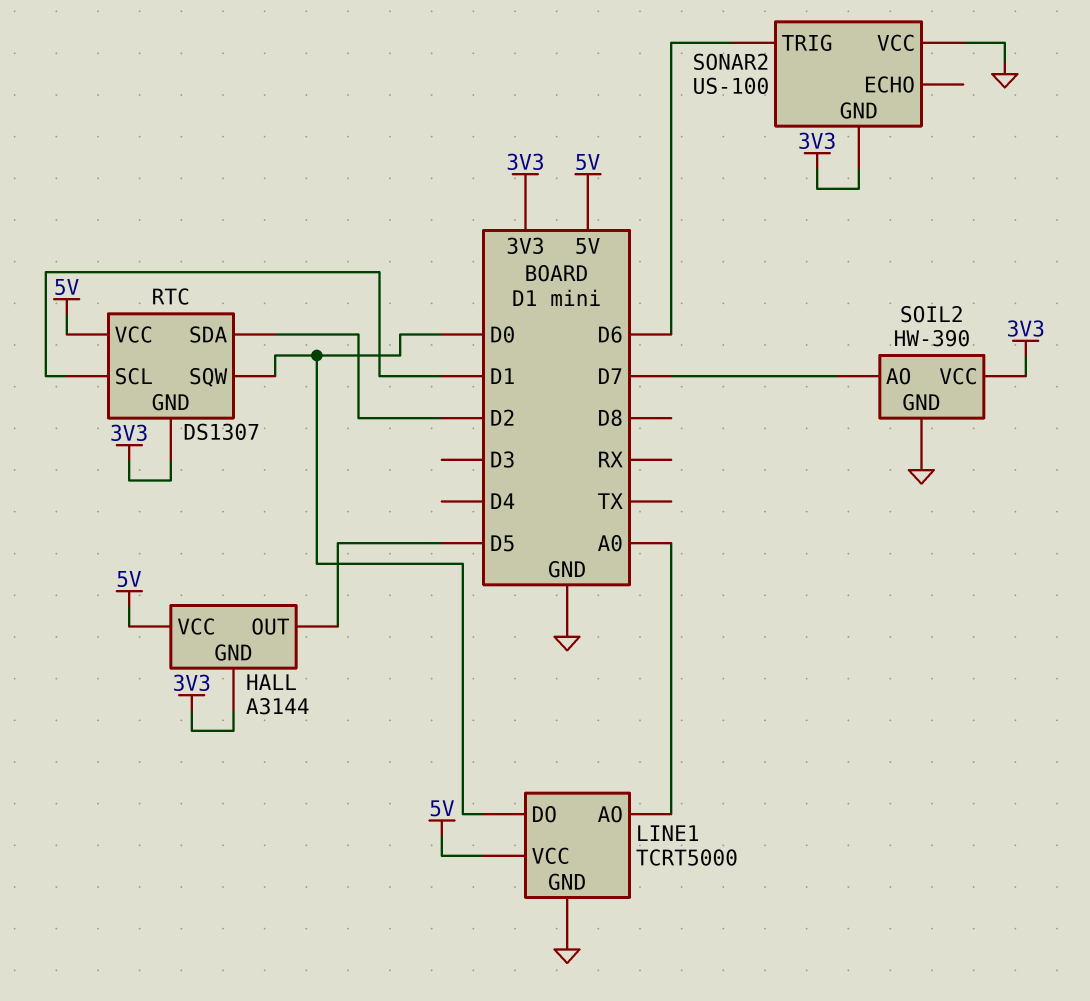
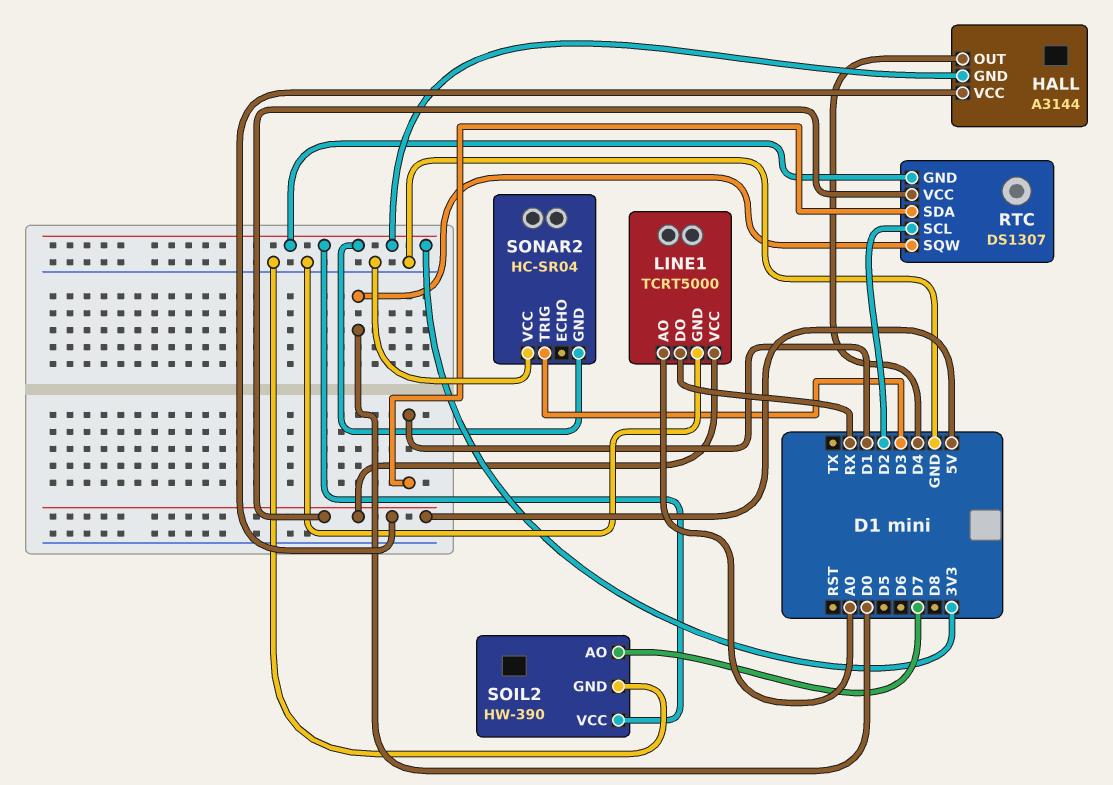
HALL pin OUT: D5 -> D4
LINE1 pin DO: D0 -> RX
RTC pin SCL: D1 -> D2
RTC pin SDA: D2 -> D1
SONAR2: US-100 -> HC-SR04
SONAR2 pin TRIG: D6 -> D3

